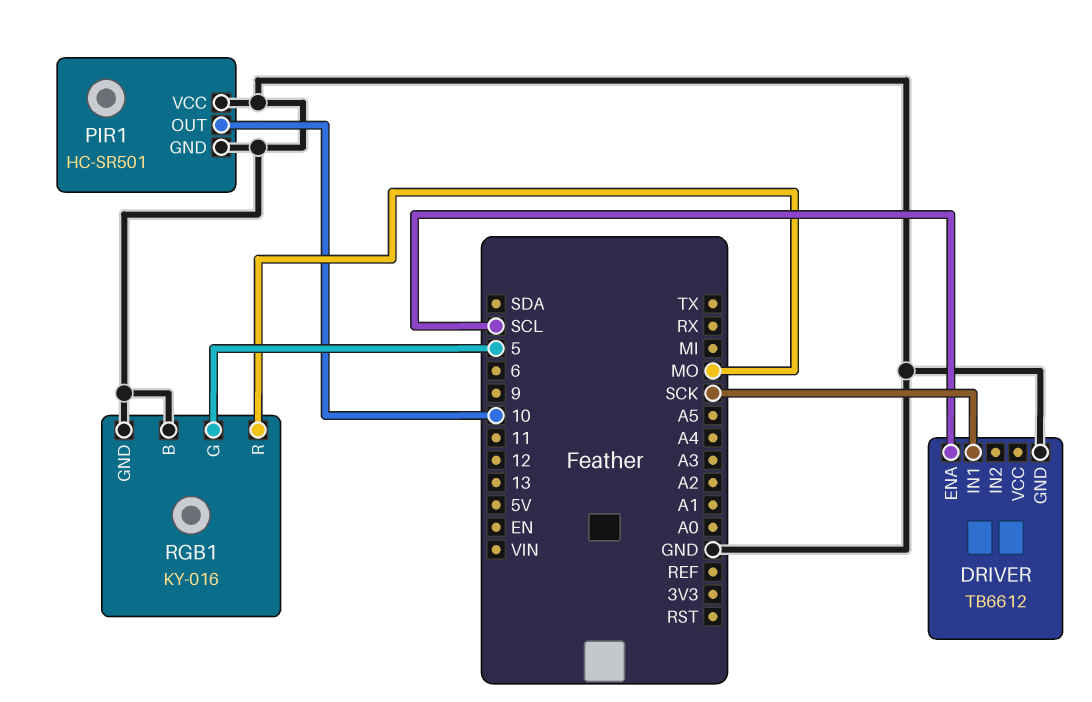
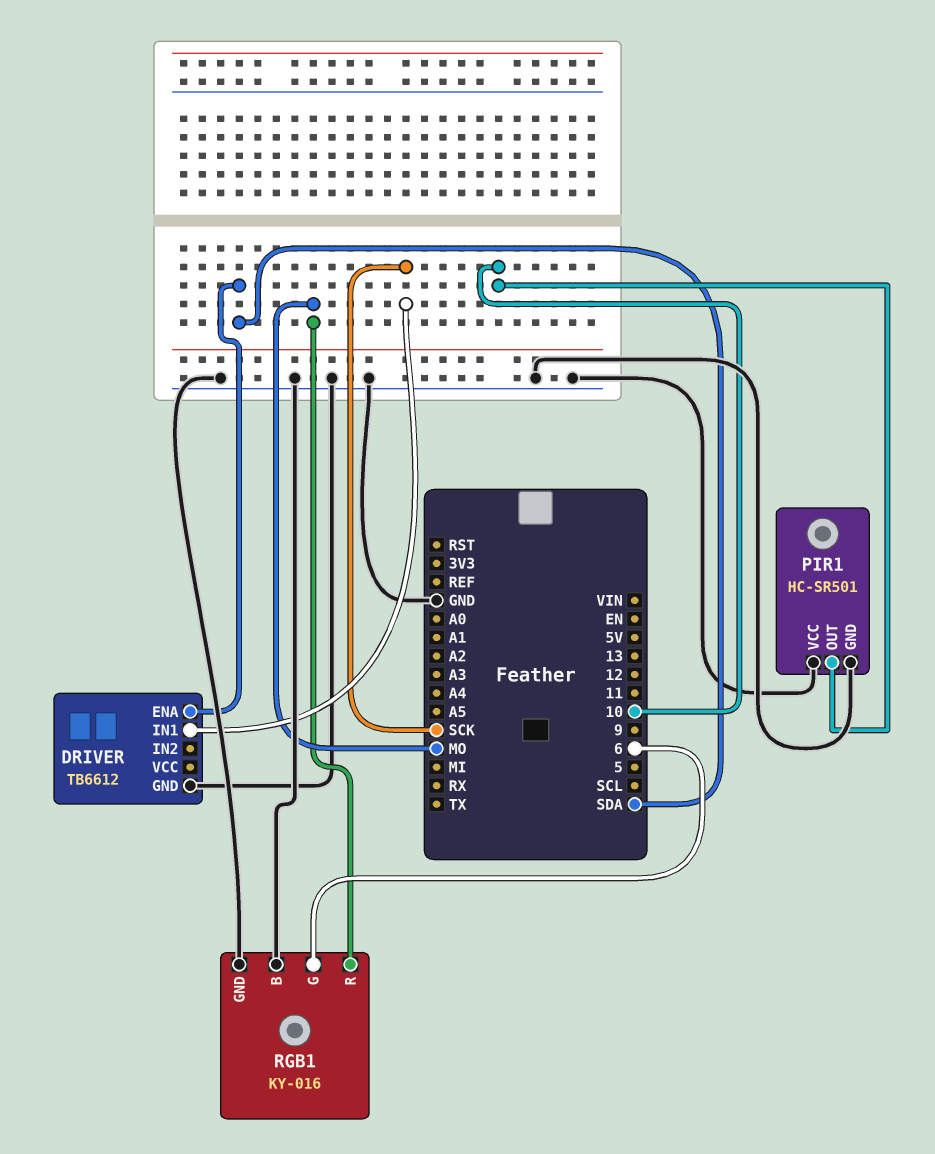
DRIVER pin ENA: SCL -> SDA
RGB1 pin G: 5 -> 6

